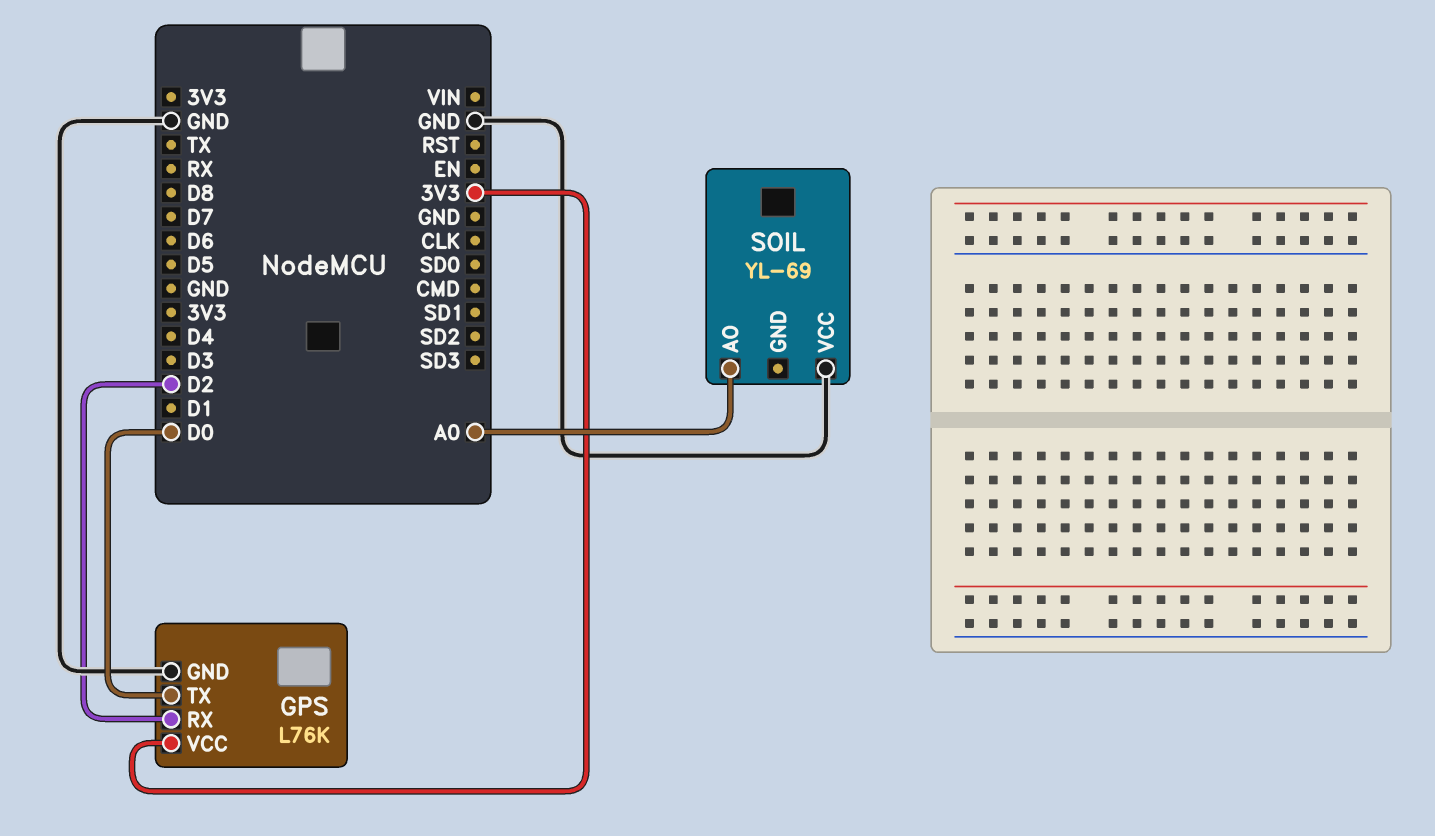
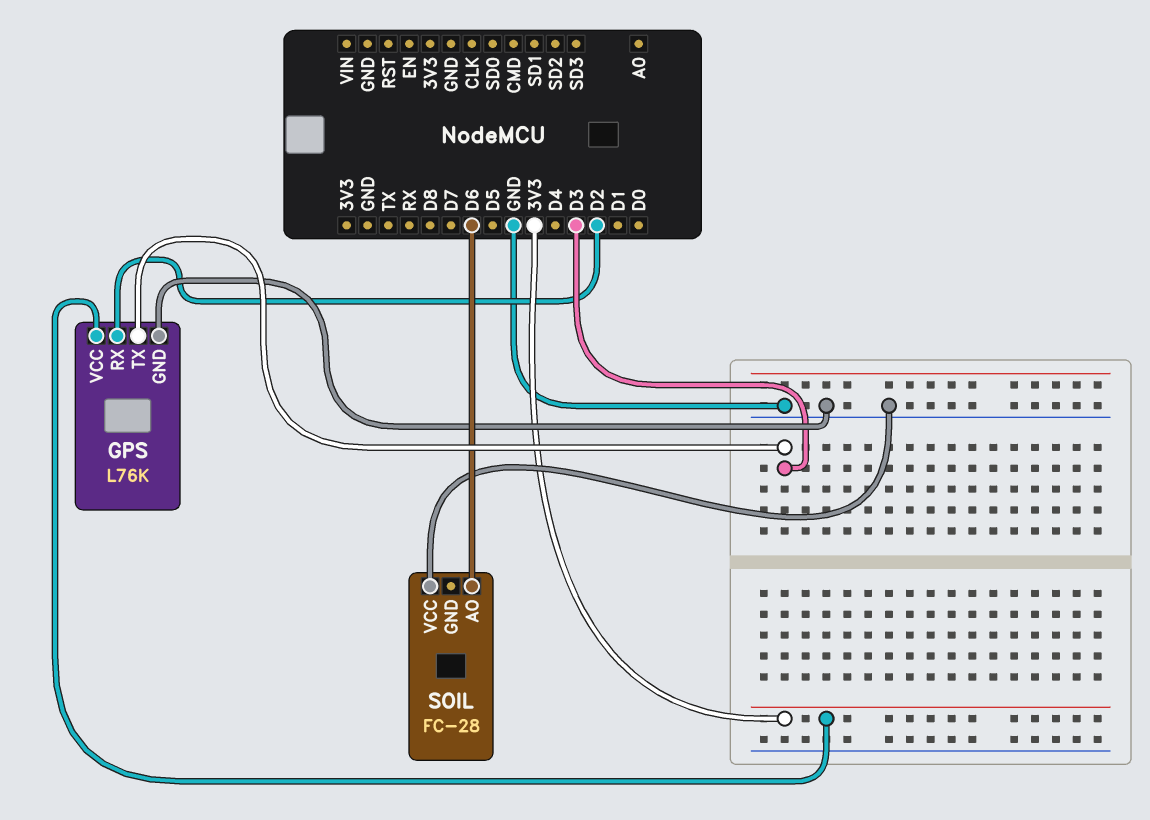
GPS pin TX: D0 -> D3
SOIL: YL-69 -> FC-28
SOIL pin AO: A0 -> D6

